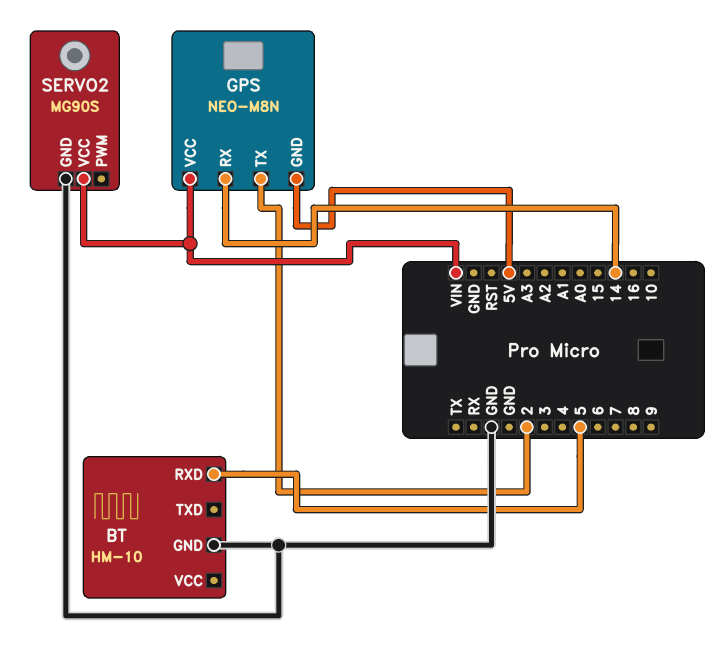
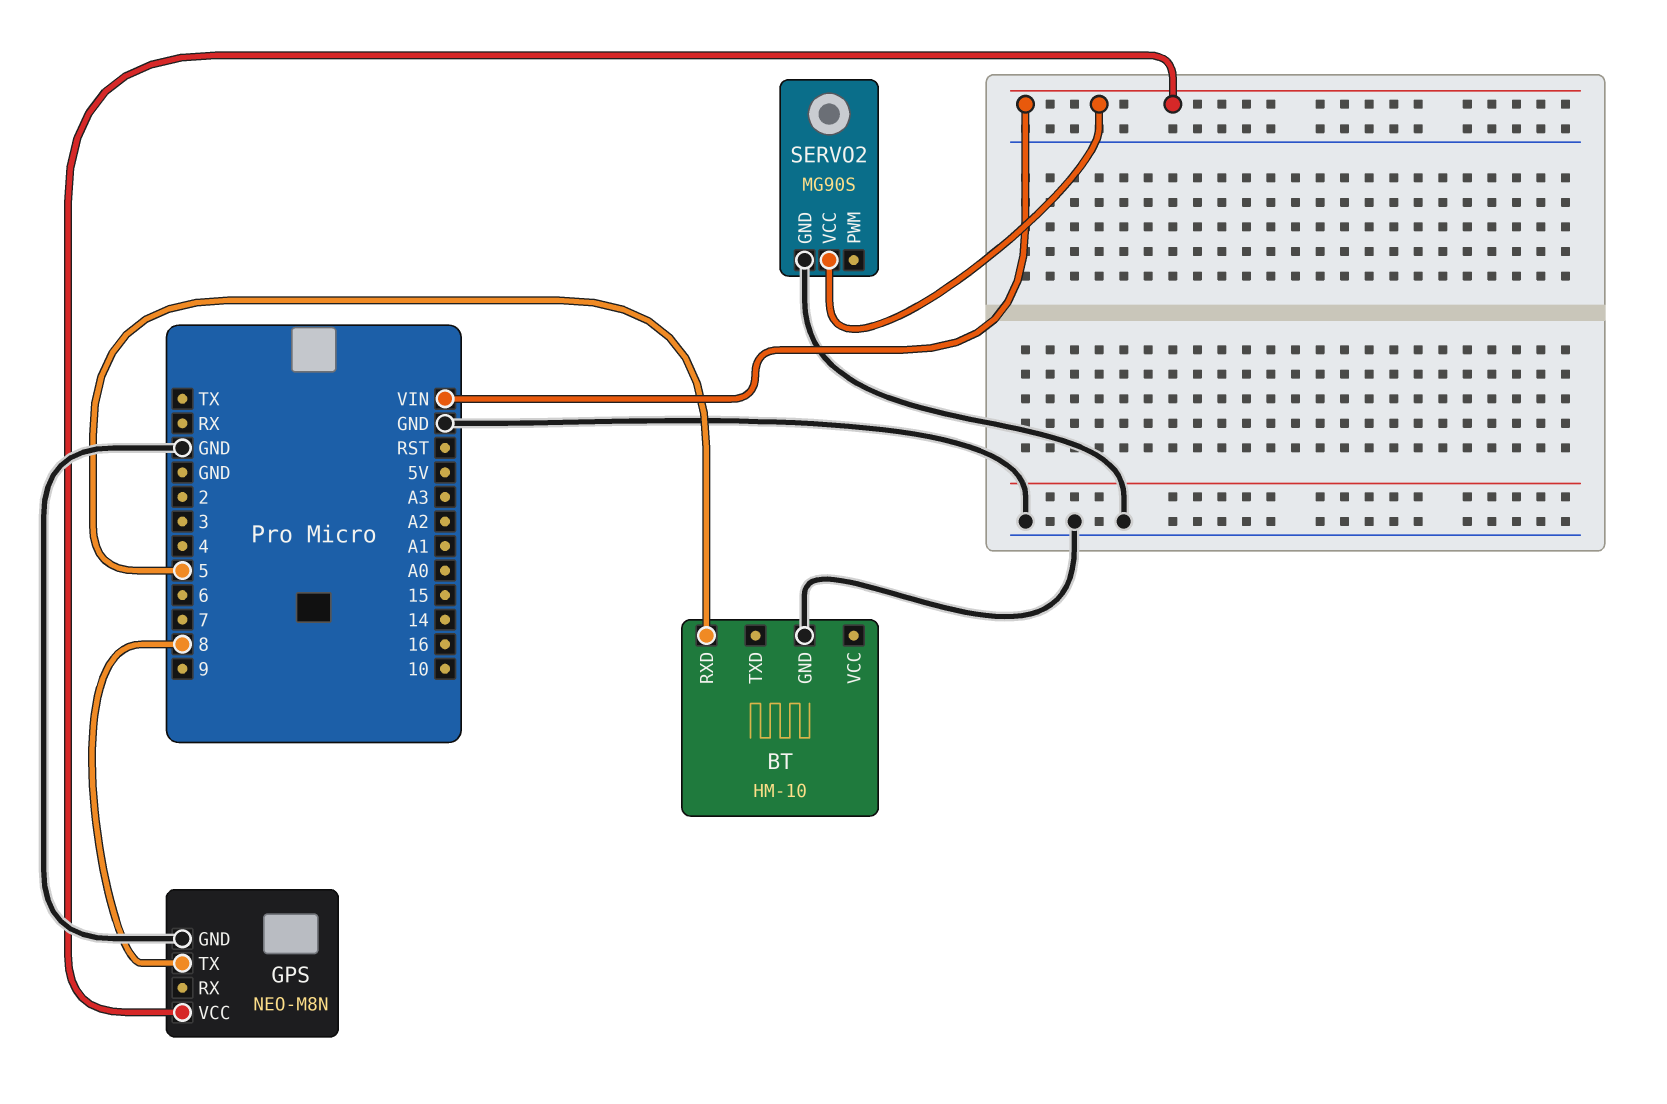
GPS pin GND: 5V -> GND
GPS pin RX: 14 -> none
GPS pin TX: 2 -> 8

